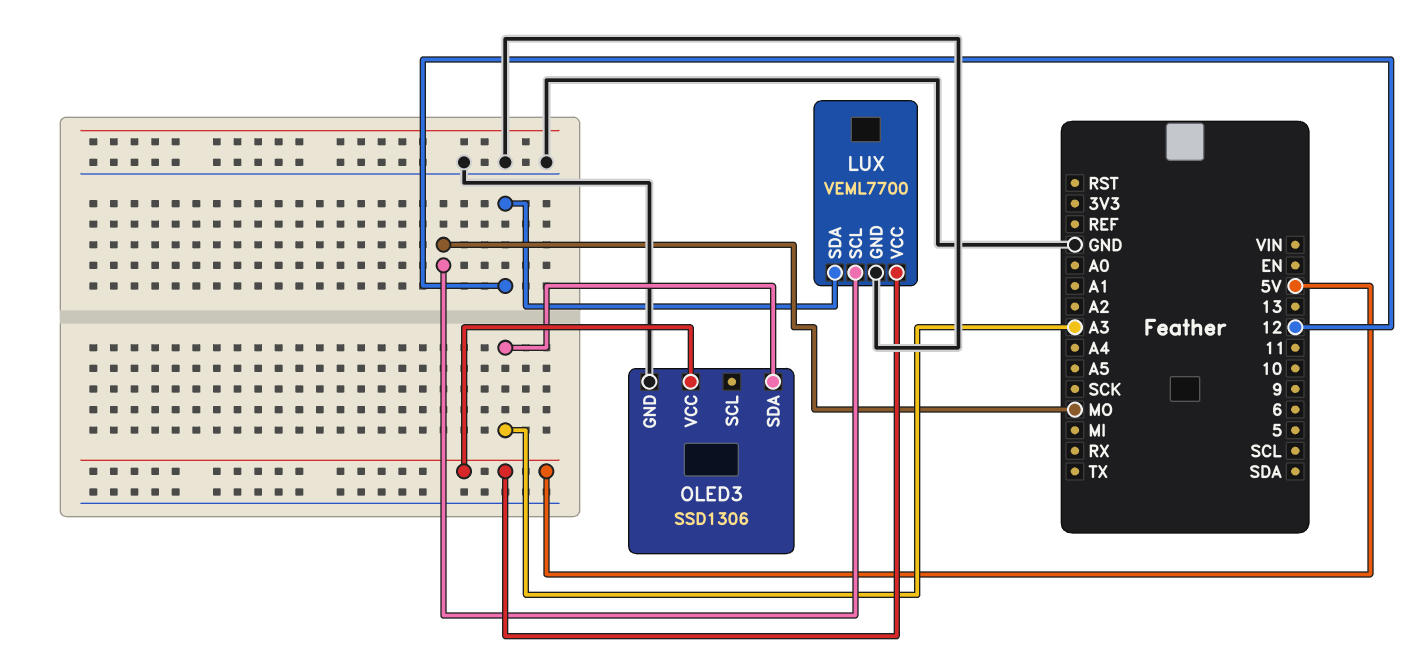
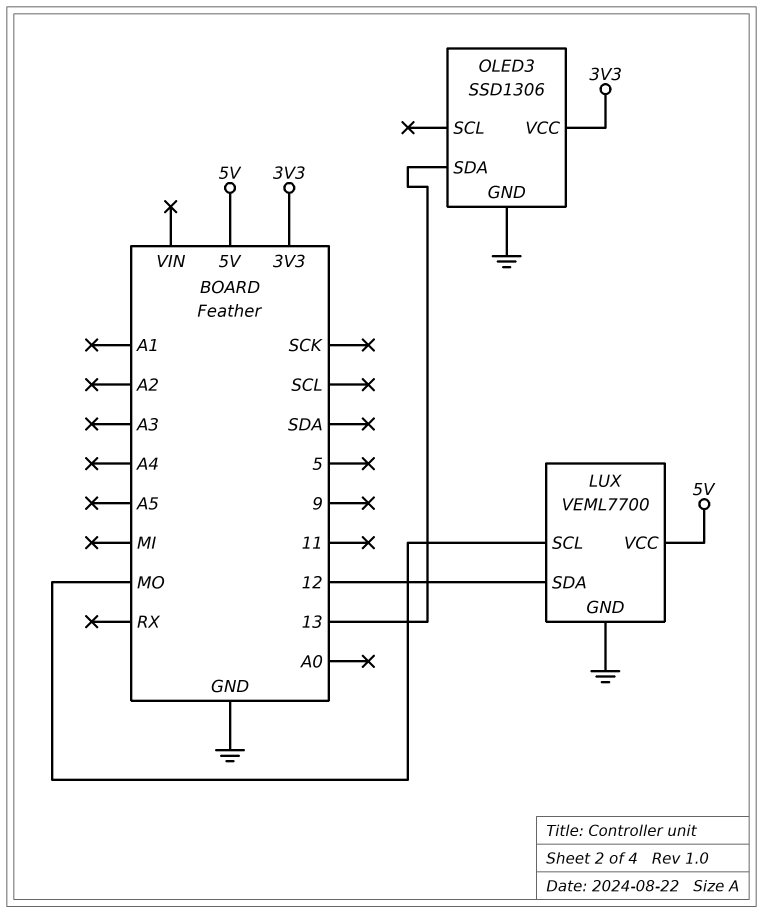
OLED3 pin SDA: A3 -> 13
OLED3 pin VCC: 5V -> 3V3

